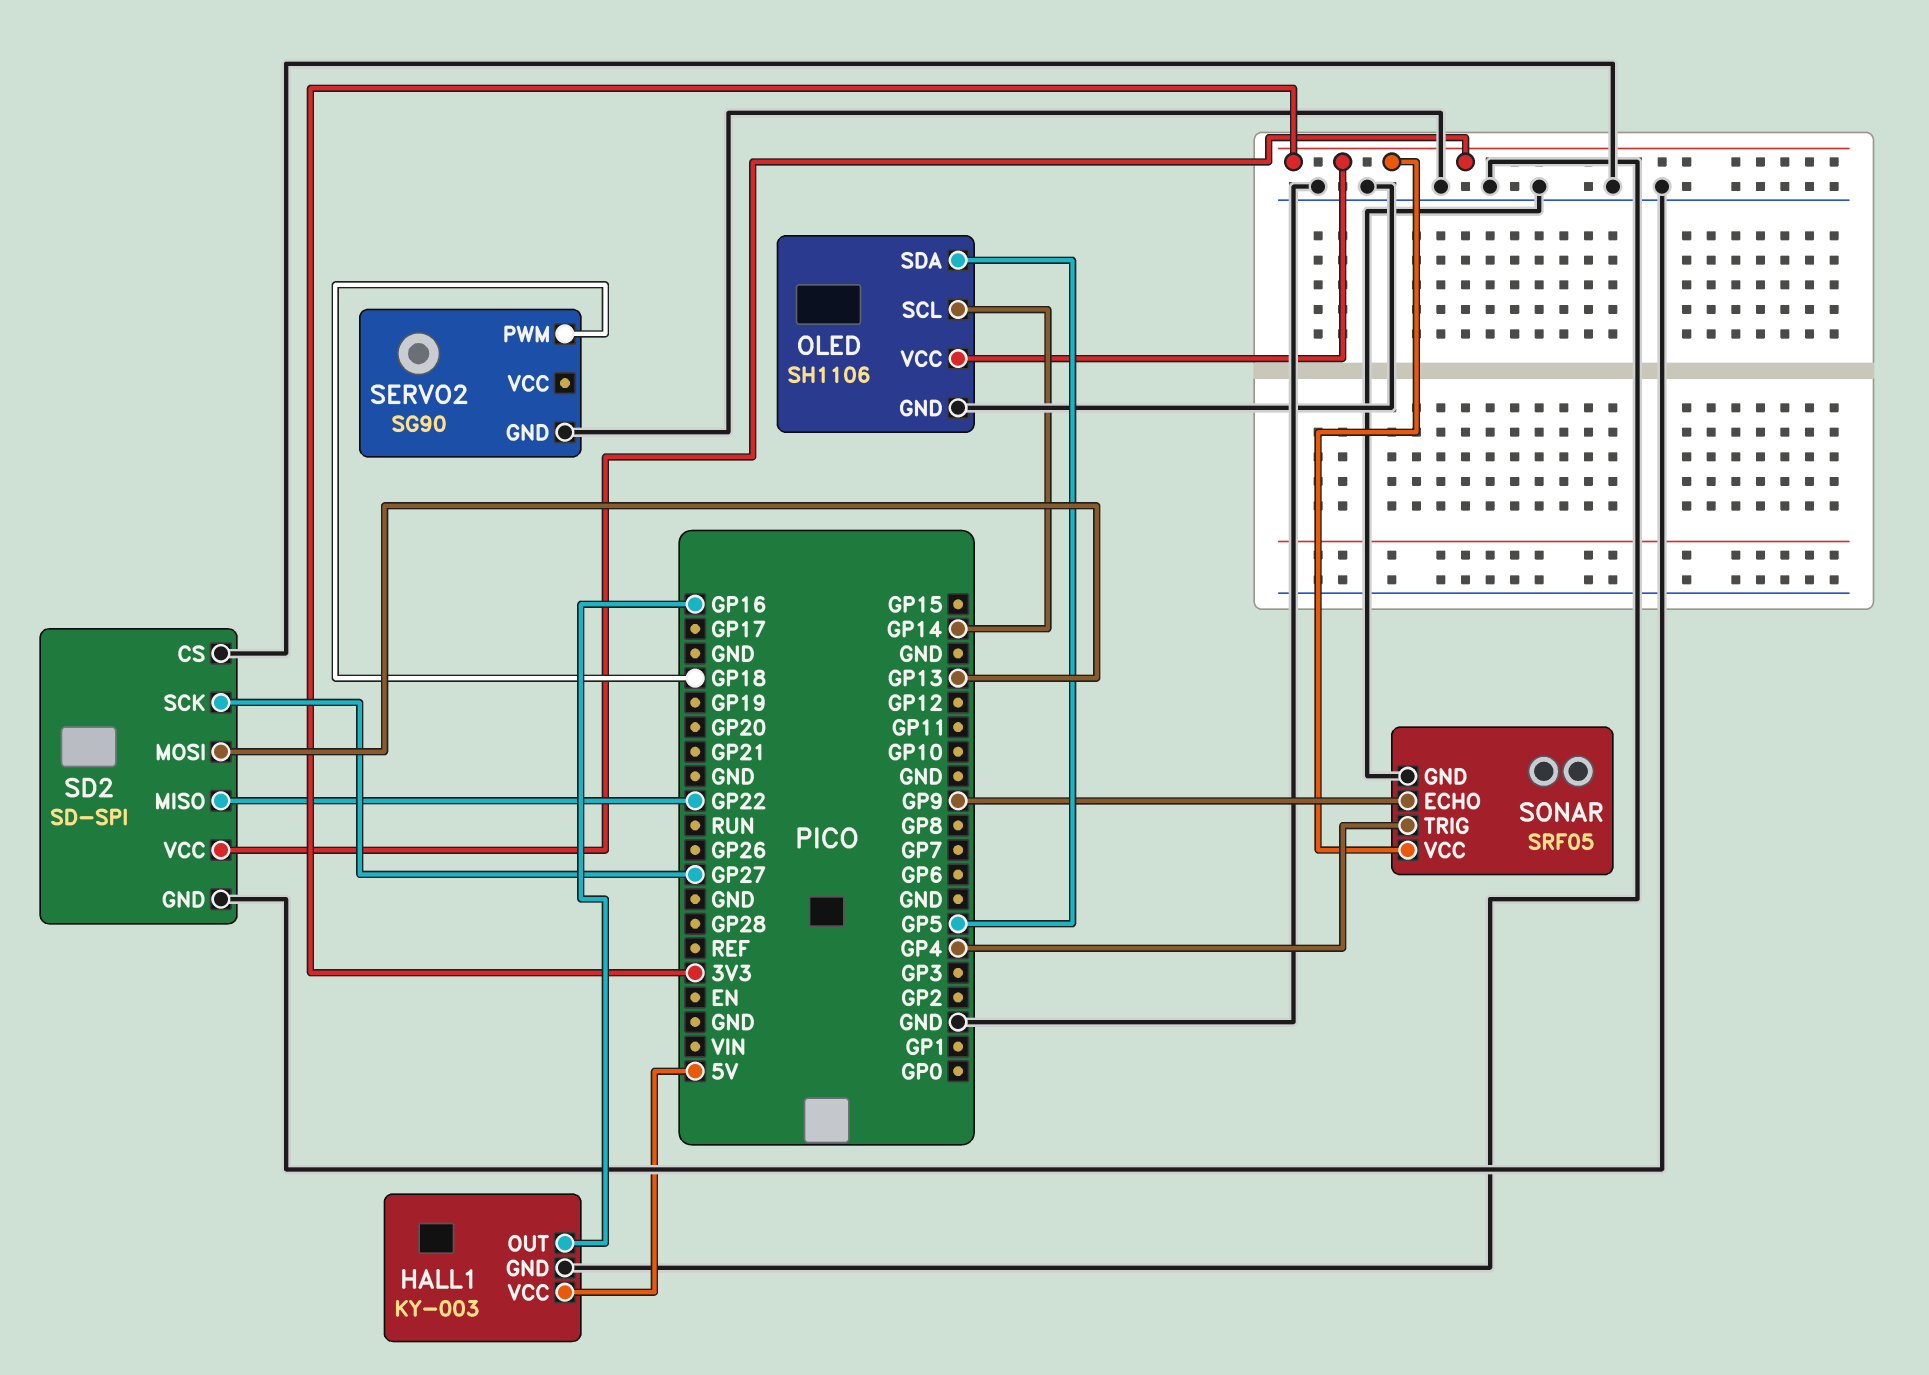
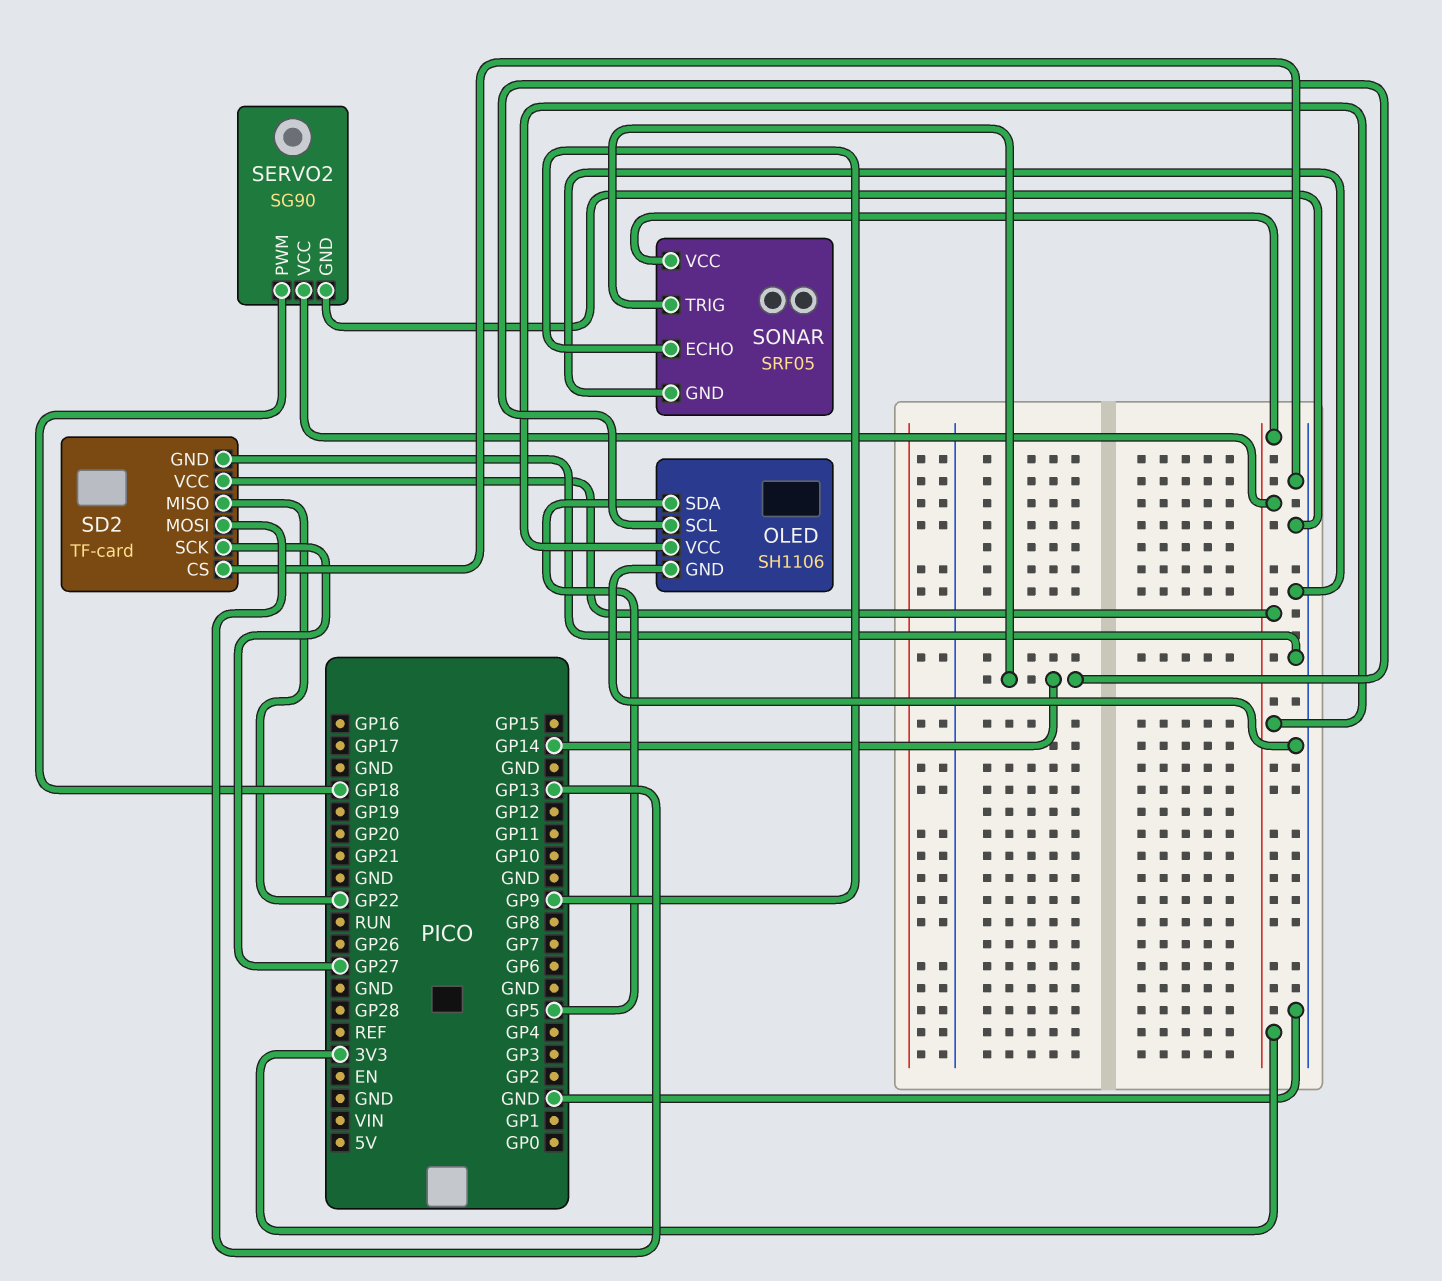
HALL1: KY-003 -> none
HALL1 pin GND: GND -> none
HALL1 pin OUT: GP16 -> none
HALL1 pin VCC: 5V -> none
SD2: SD-SPI -> TF-card
SERVO2 pin VCC: none -> 3V3
SONAR pin TRIG: GP4 -> GP14

